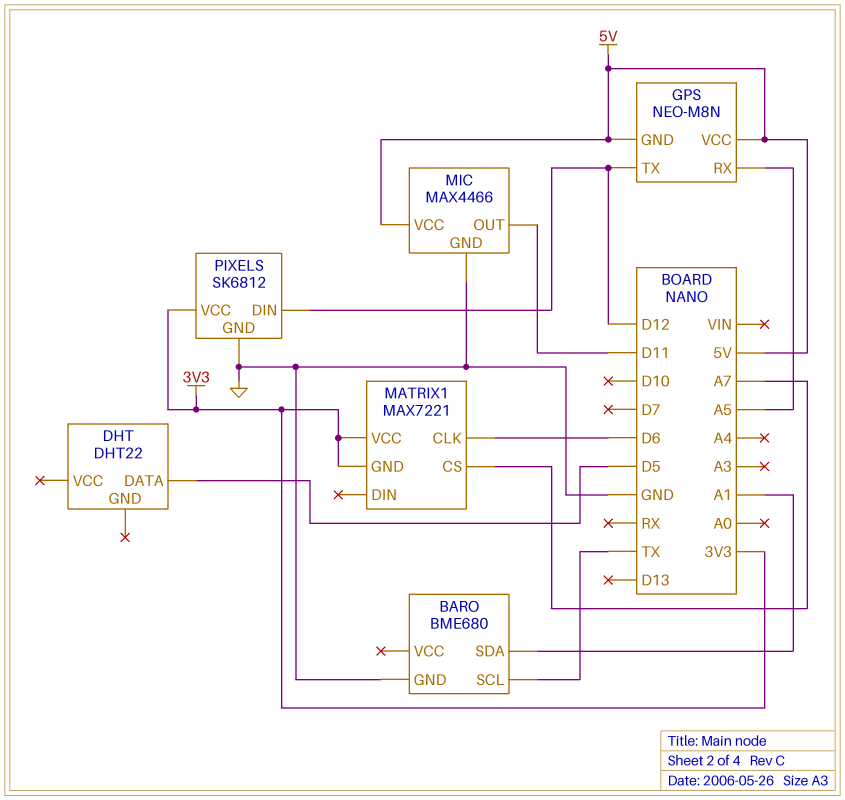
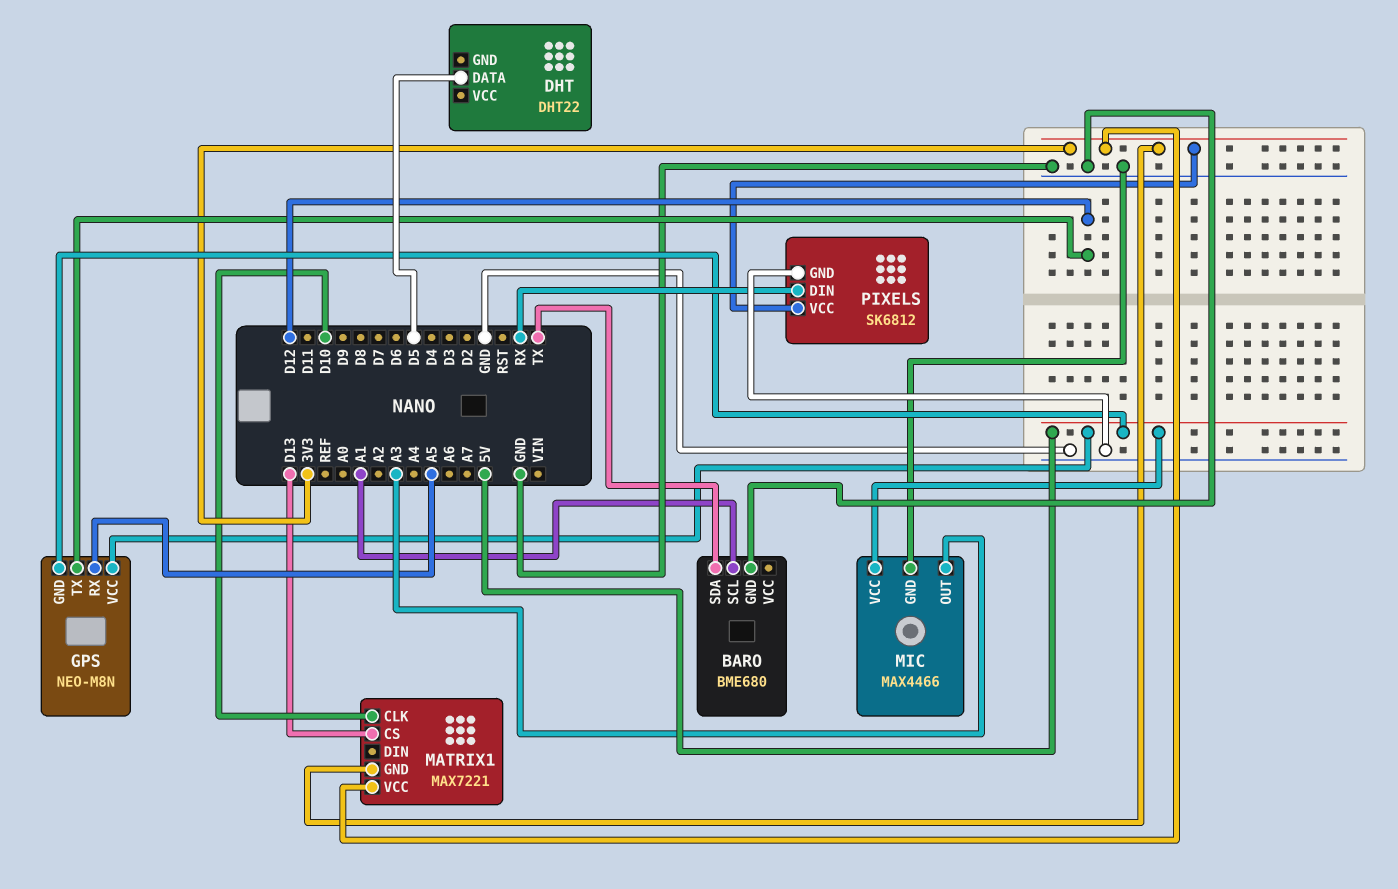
BARO pin SCL: TX -> A1
BARO pin SDA: A1 -> TX
MATRIX1 pin CLK: D6 -> D10
MATRIX1 pin CS: A7 -> D13
MIC pin OUT: D11 -> A3
PIXELS pin DIN: D12 -> RX

